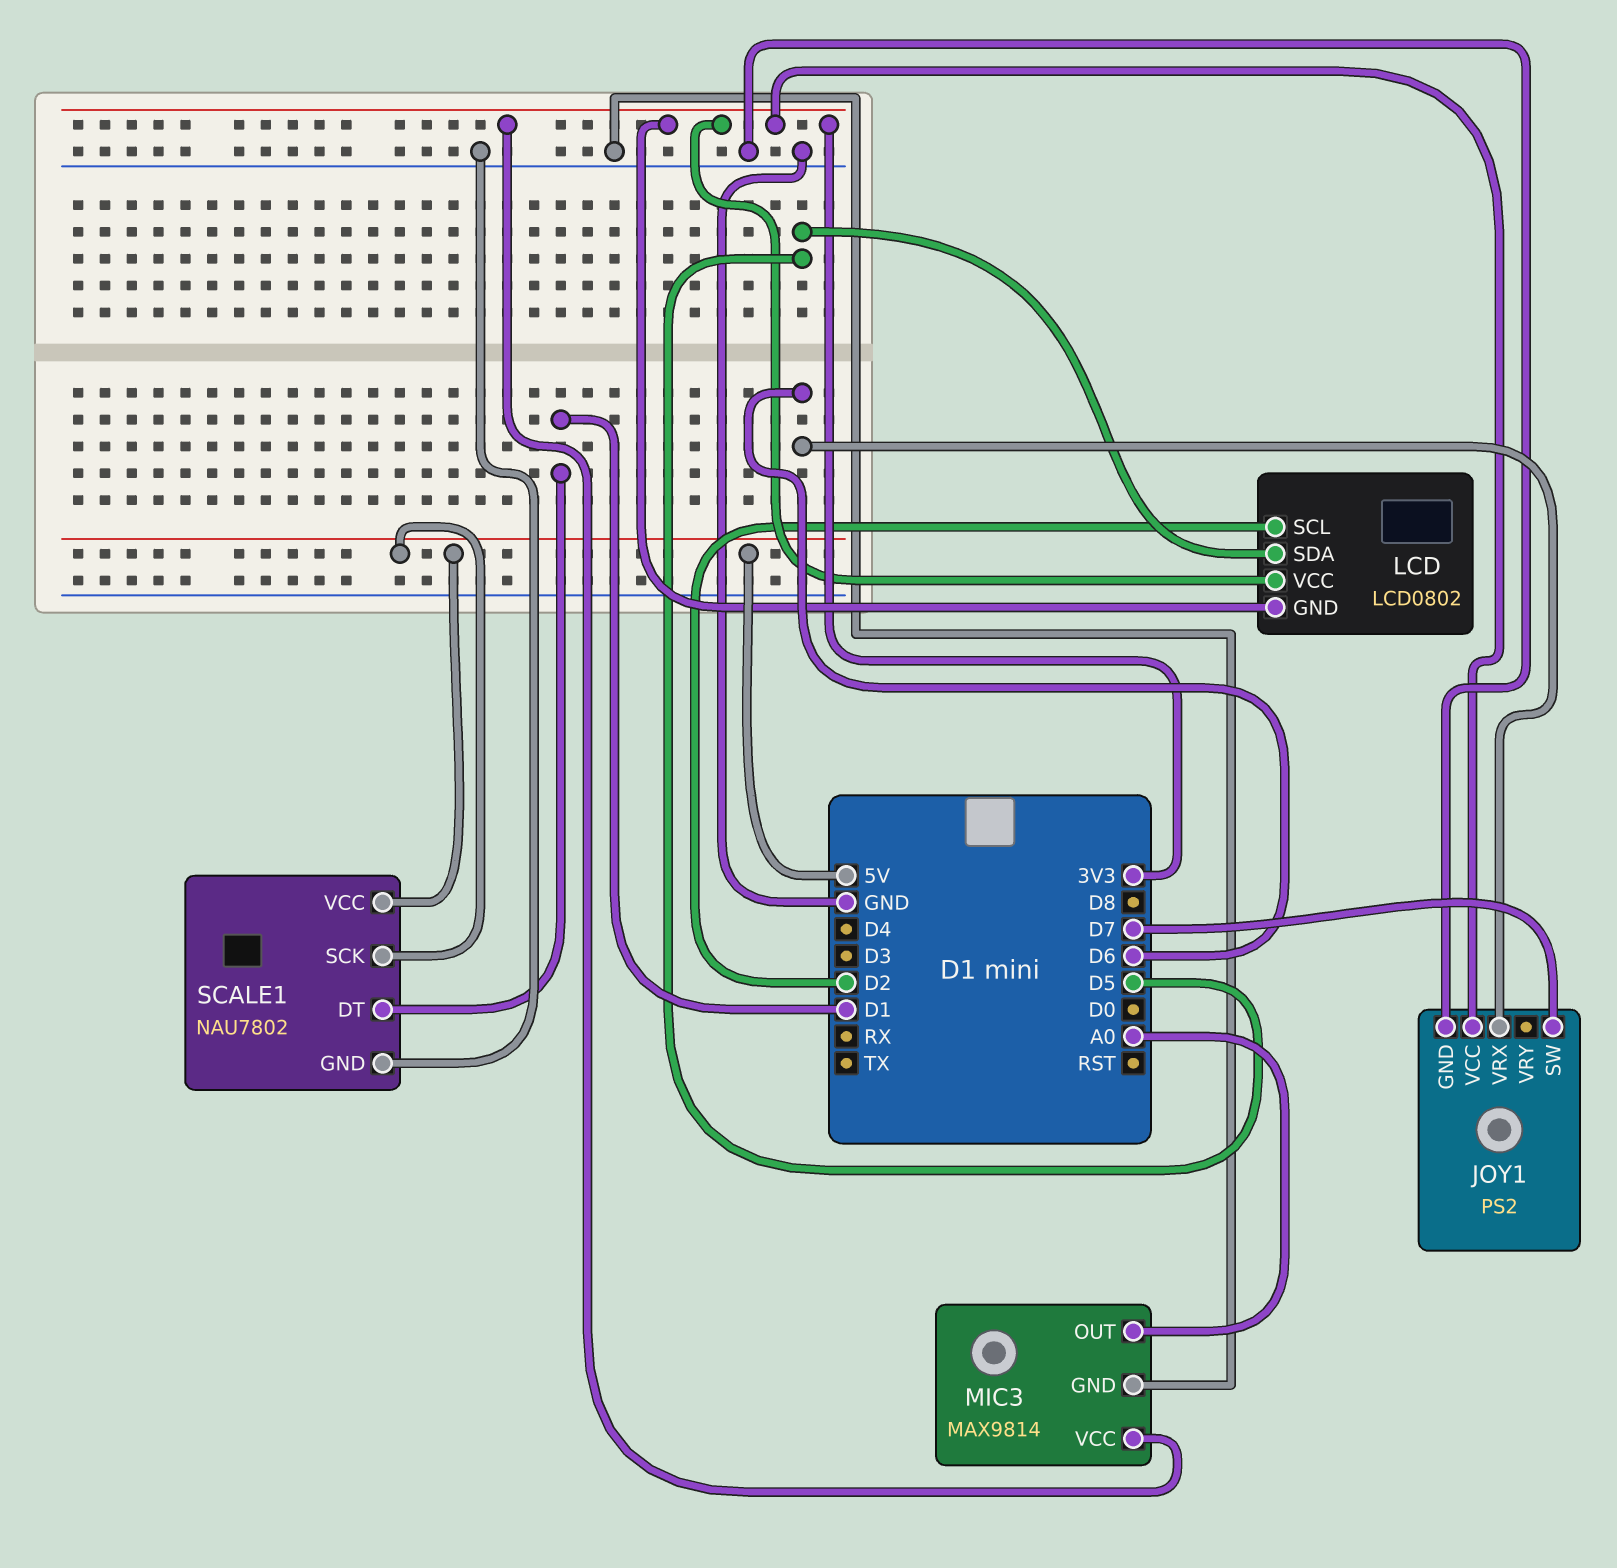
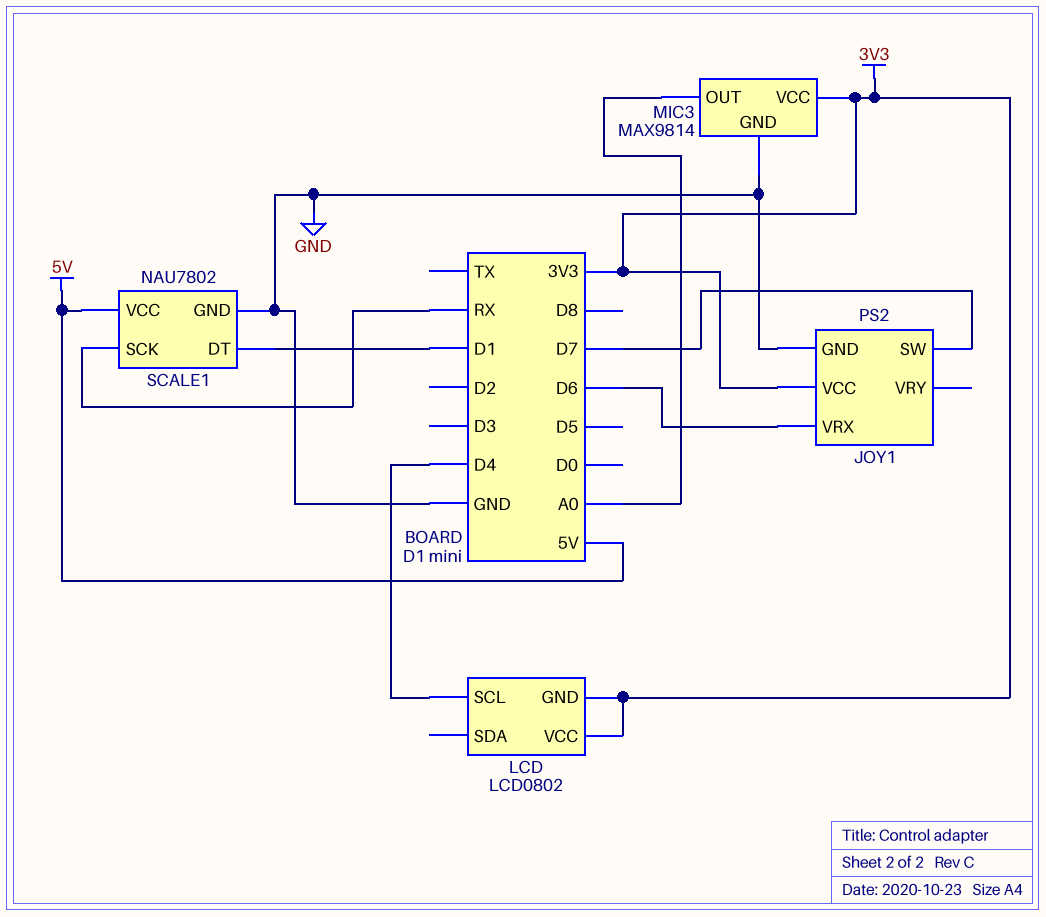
LCD pin SCL: D2 -> D4
LCD pin SDA: D5 -> none
SCALE1 pin SCK: 5V -> RX

